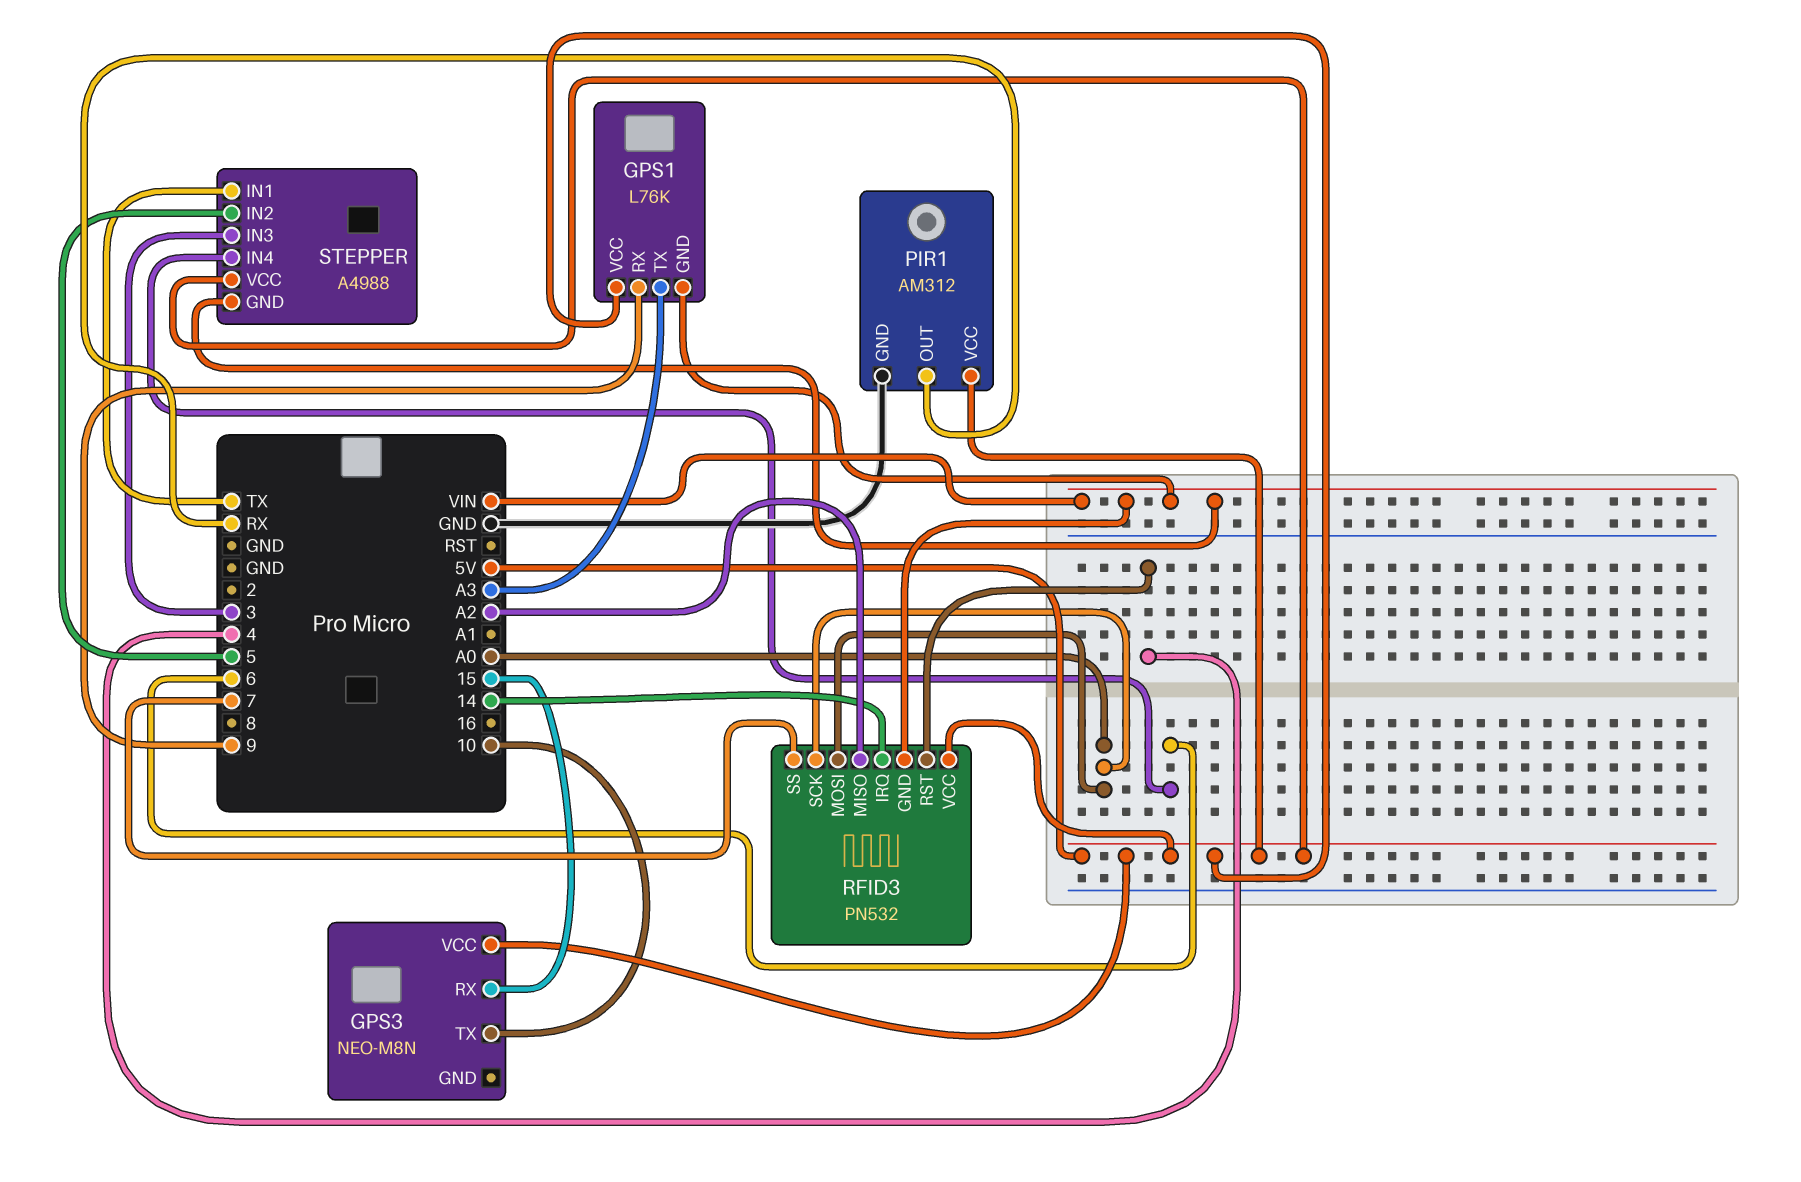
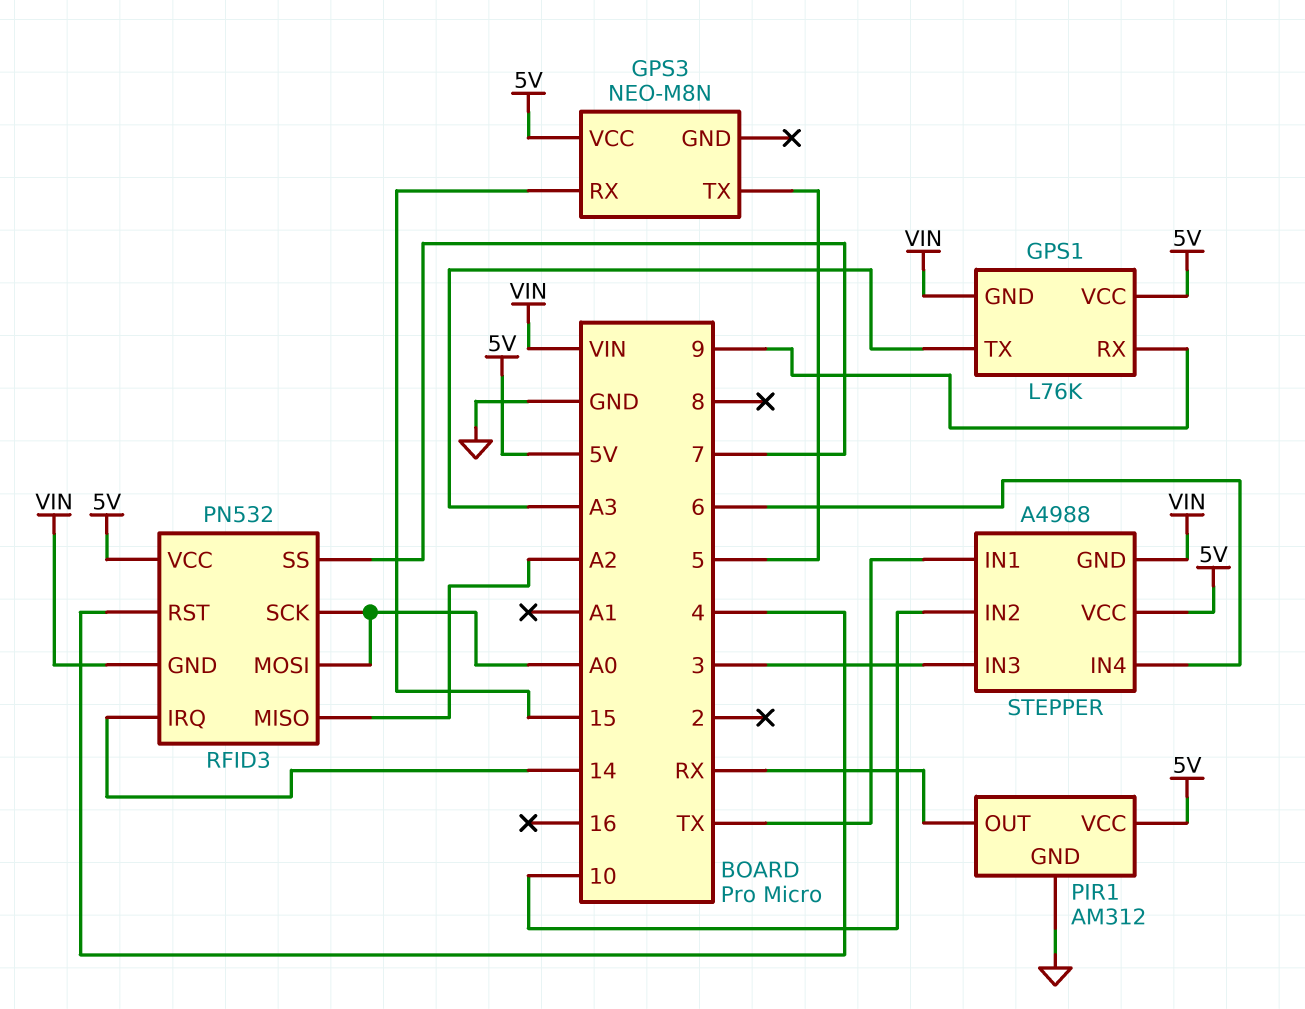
GPS3 pin TX: 10 -> 5
STEPPER pin IN2: 5 -> 10

